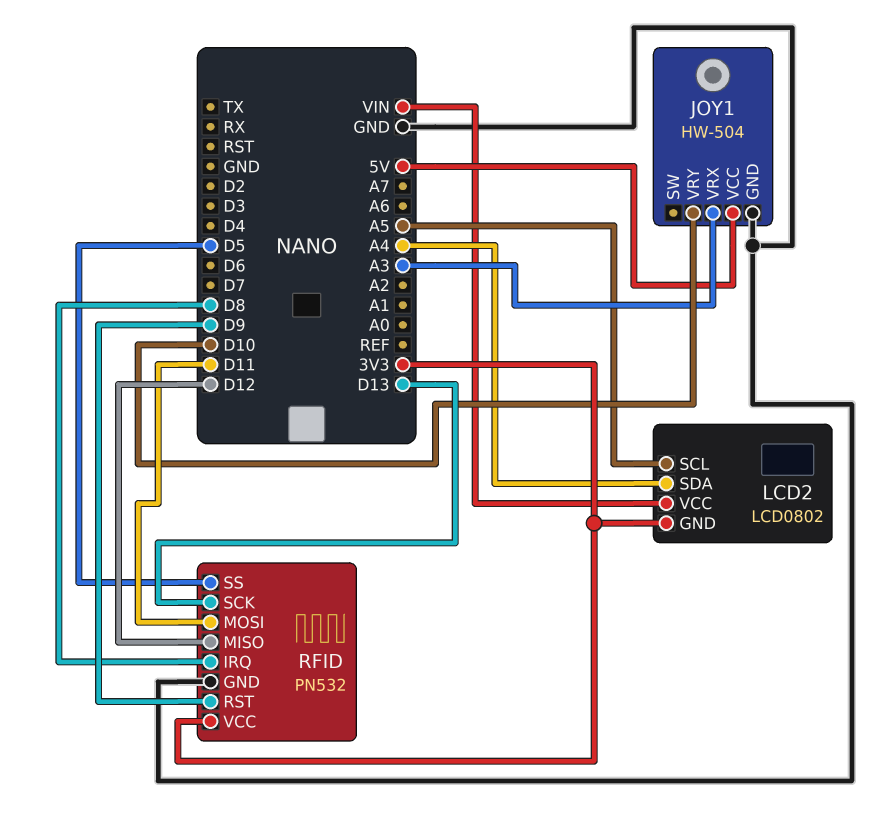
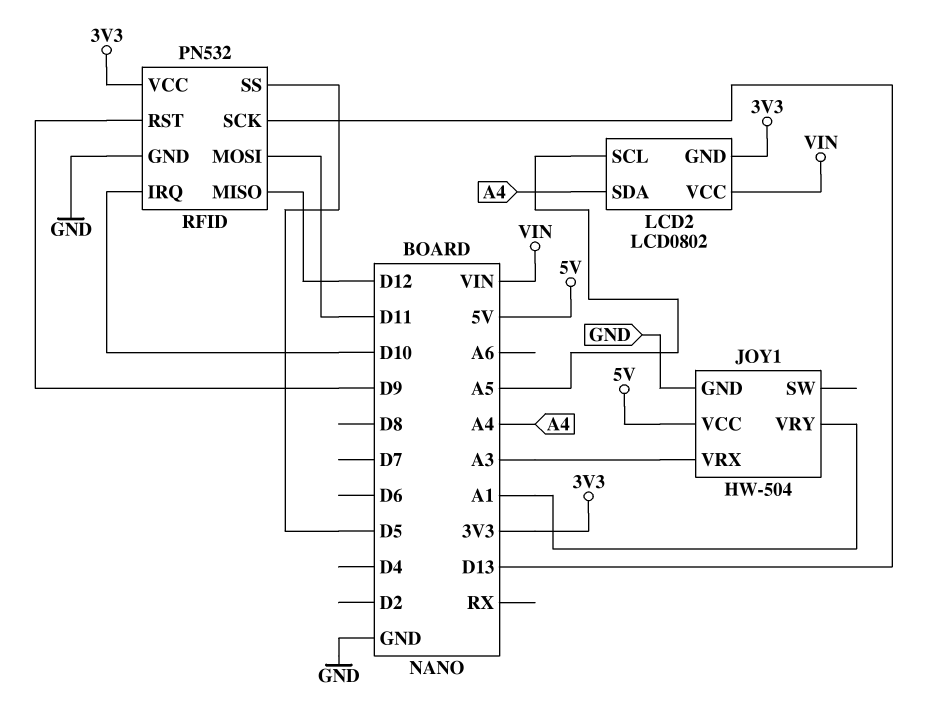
JOY1 pin VRY: D10 -> A1
RFID pin IRQ: D8 -> D10

